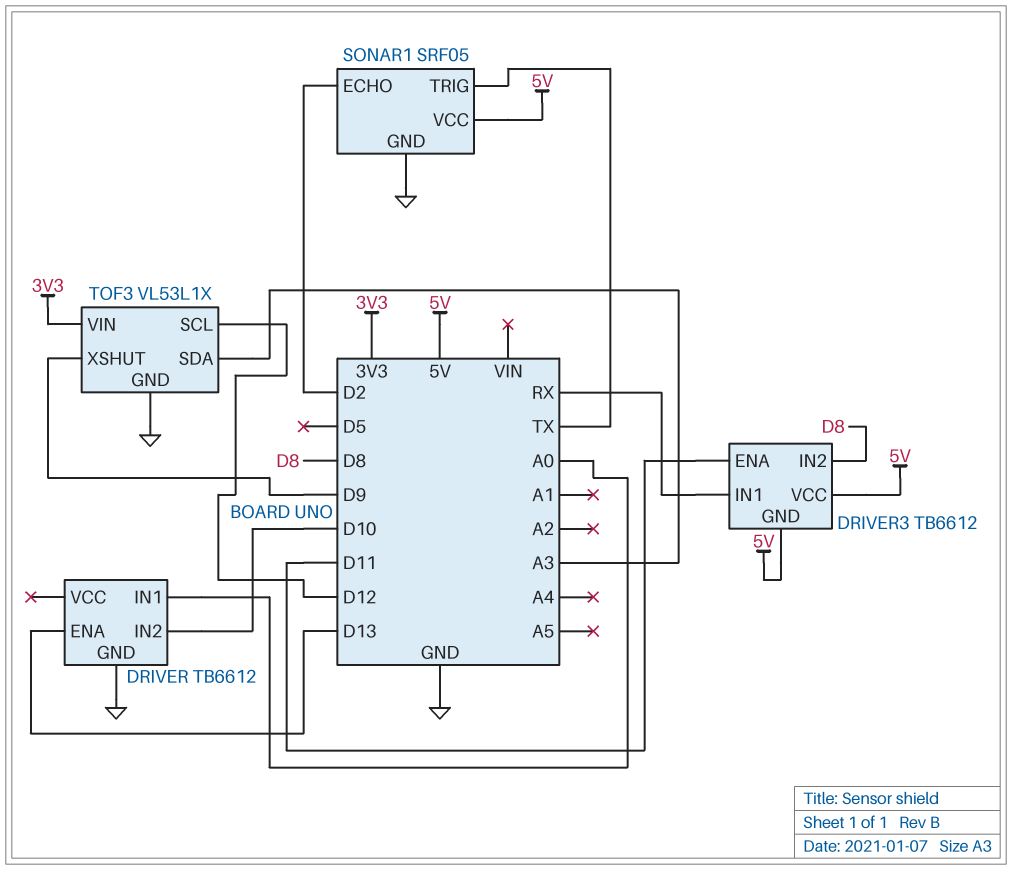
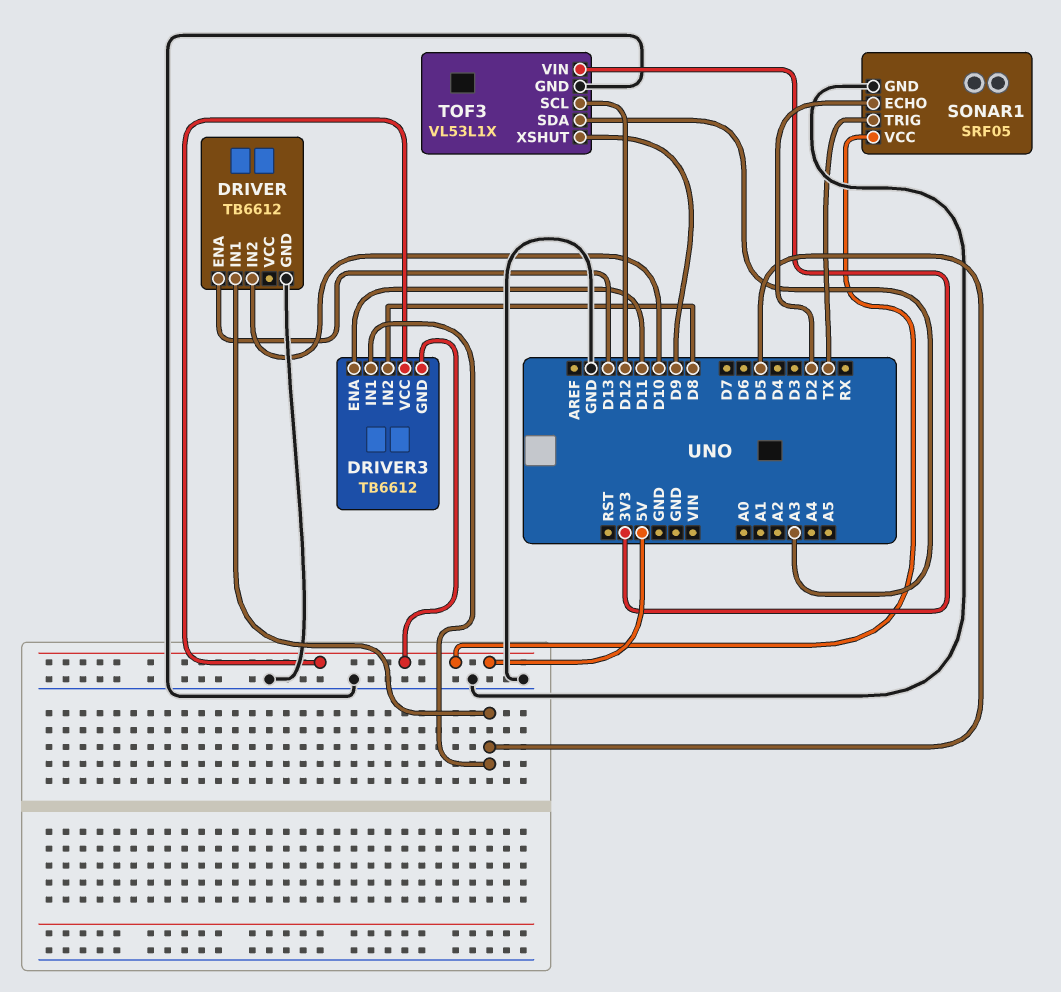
DRIVER pin IN1: A0 -> D5
DRIVER3 pin IN1: RX -> D5

